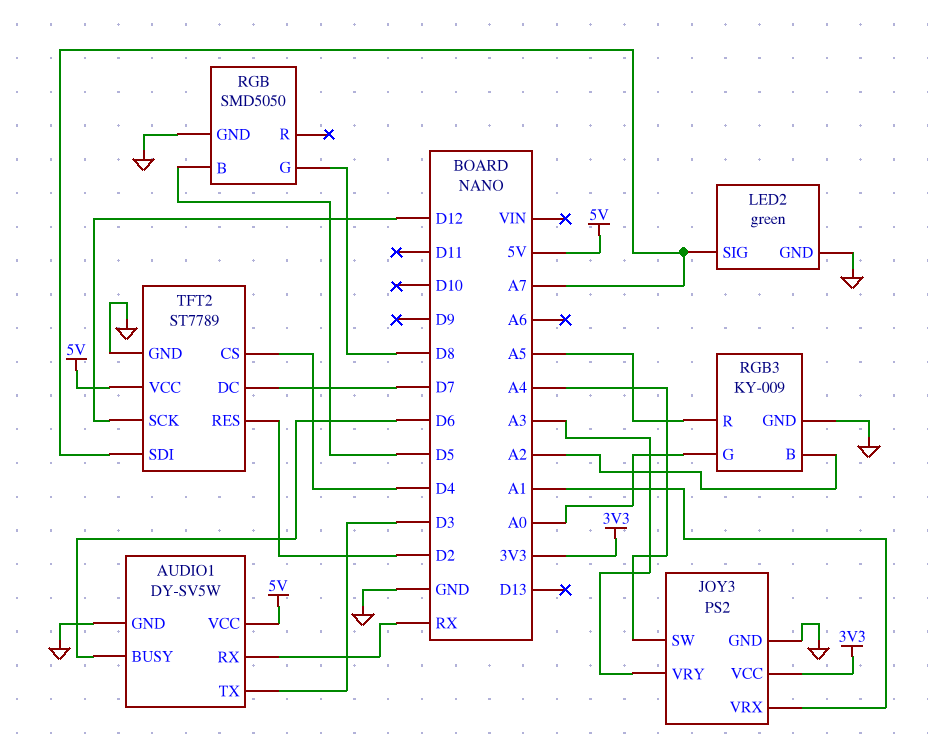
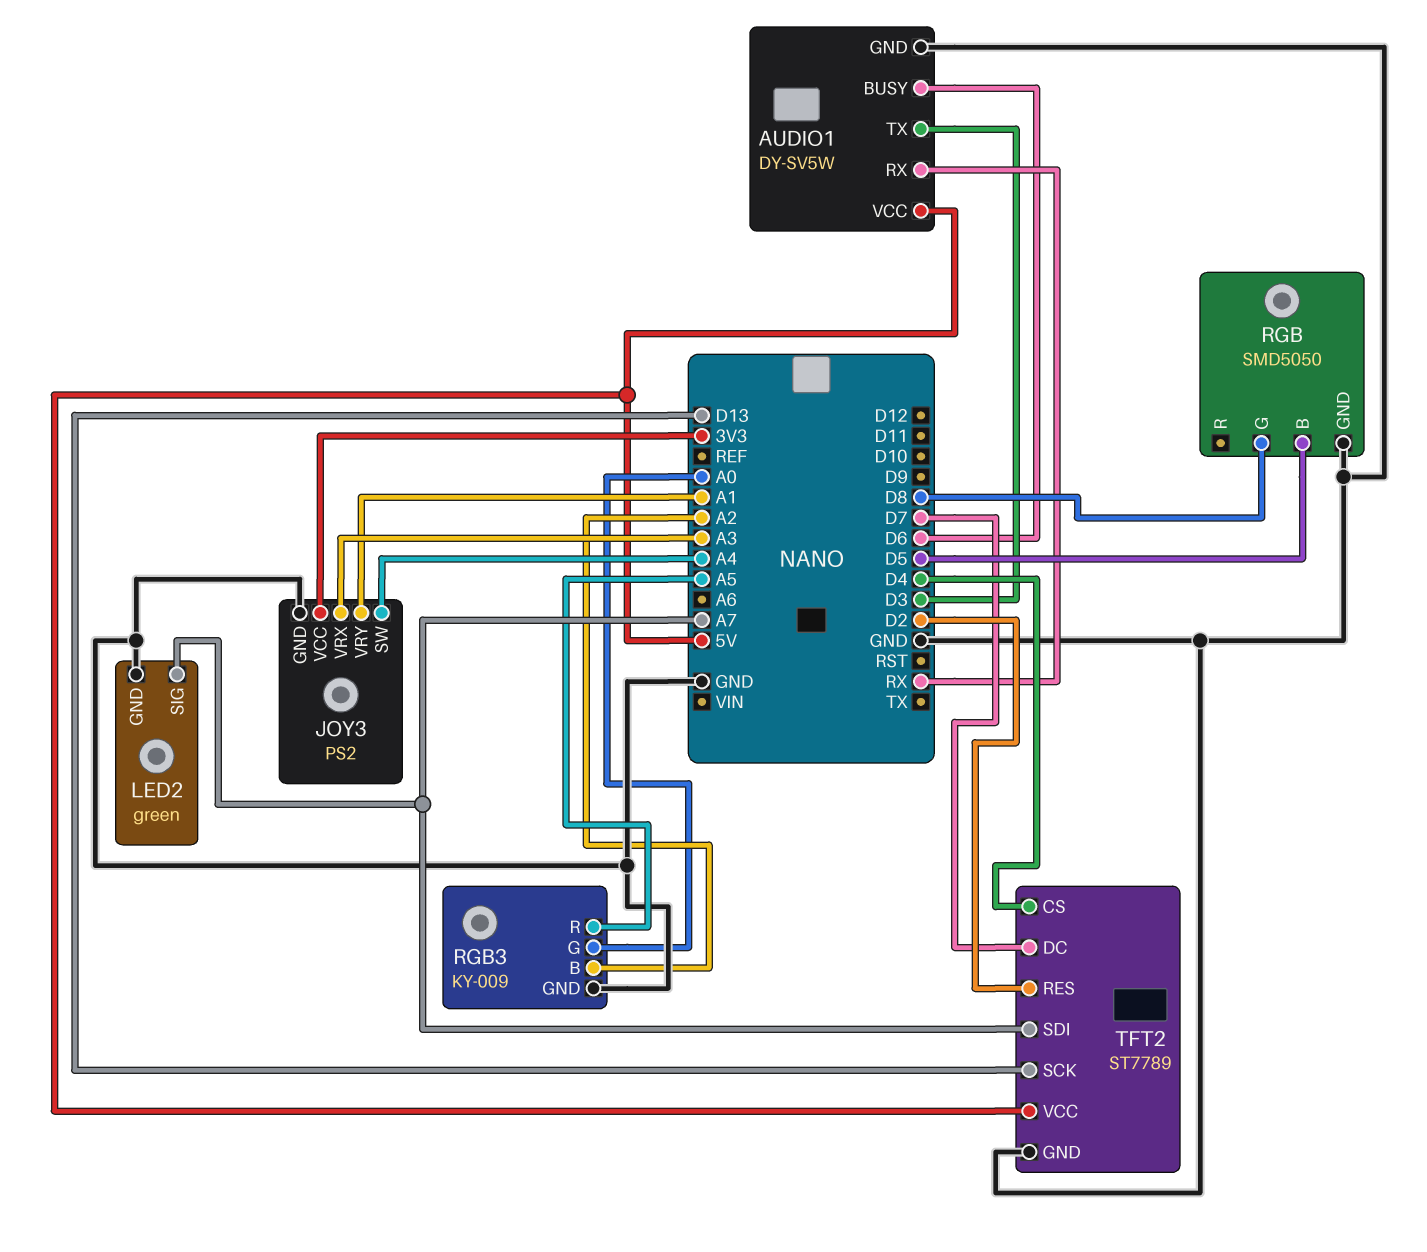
JOY3 pin VRX: A1 -> A3
JOY3 pin VRY: A3 -> A1
TFT2 pin SCK: D12 -> D13

